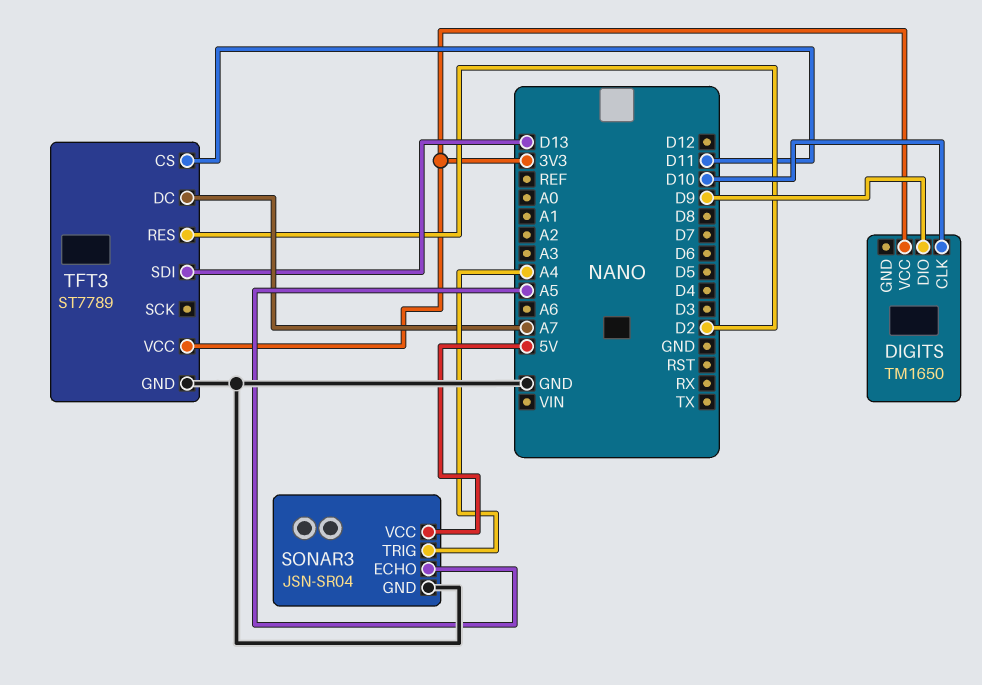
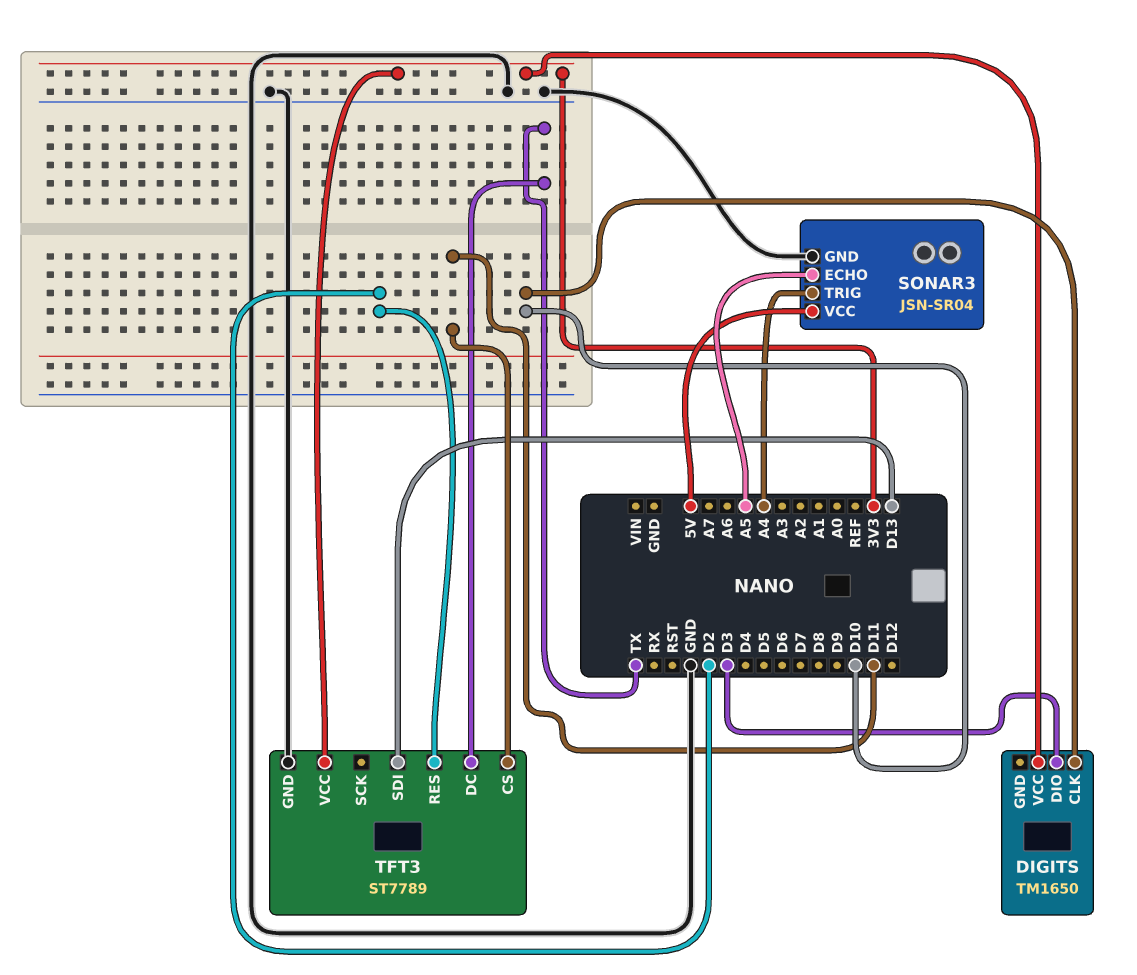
DIGITS pin DIO: D9 -> D3
TFT3 pin DC: A7 -> TX

